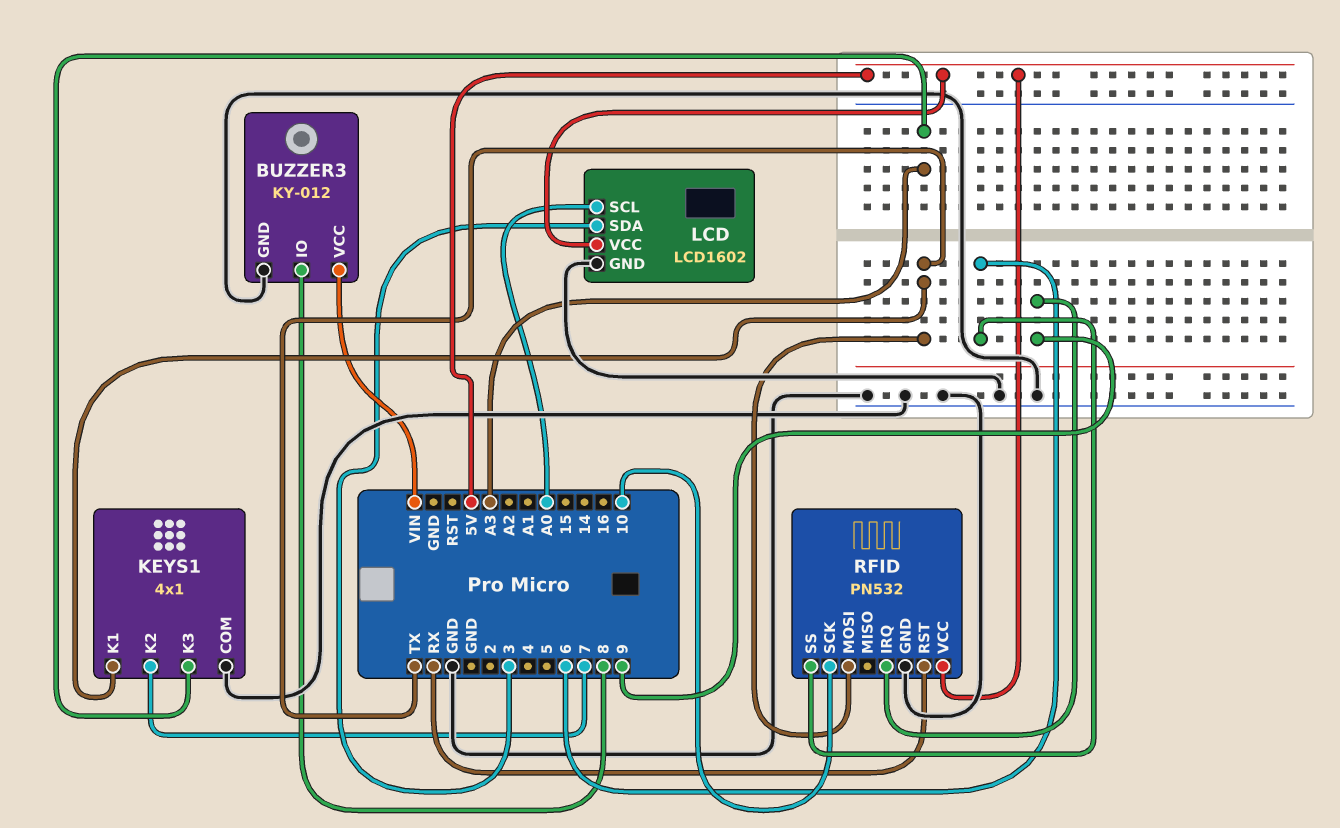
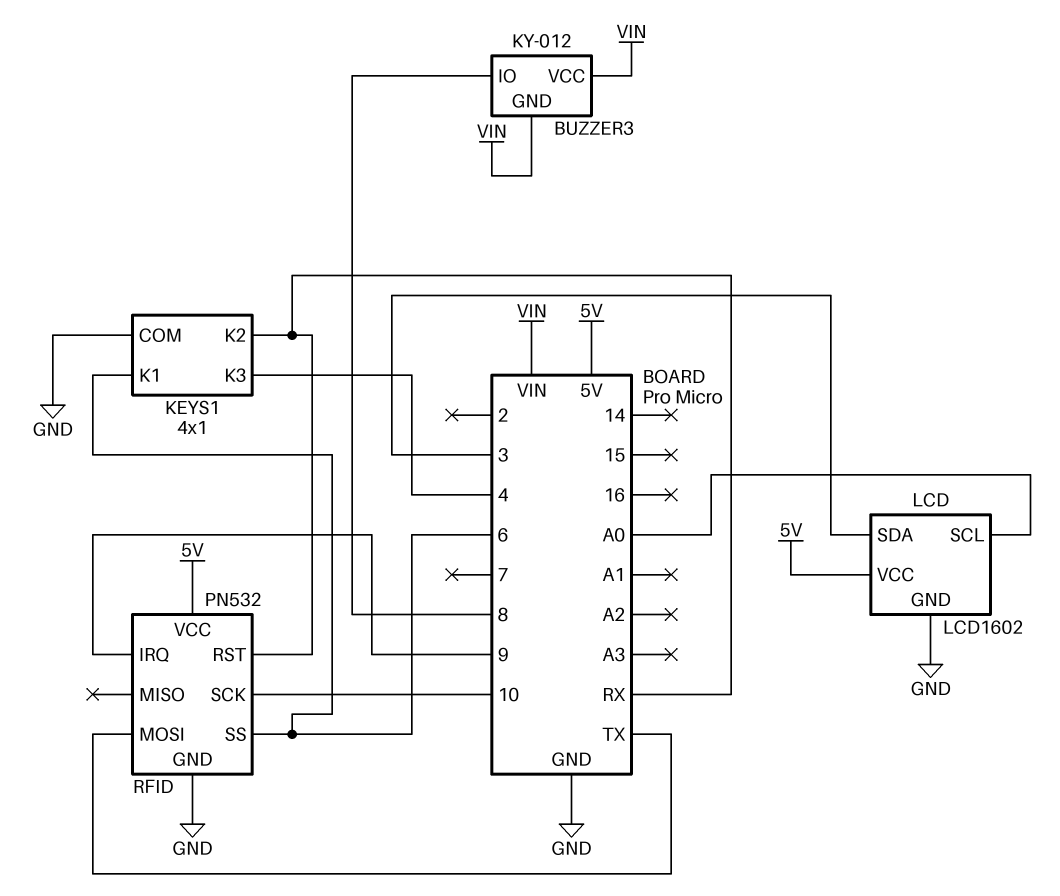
BUZZER3 pin GND: GND -> VIN
KEYS1 pin K1: TX -> 6
KEYS1 pin K2: 7 -> RX
KEYS1 pin K3: A3 -> 4

